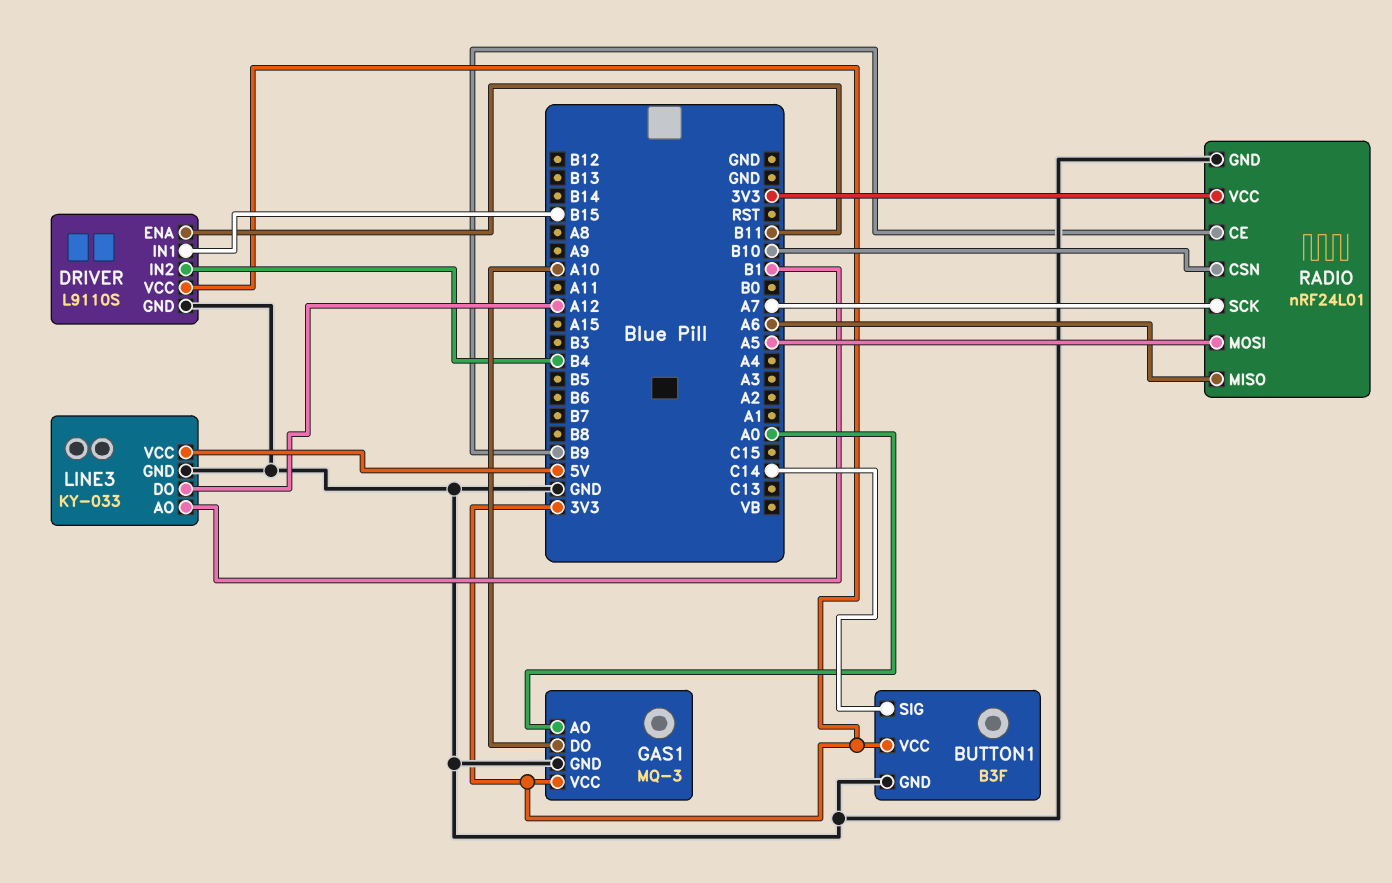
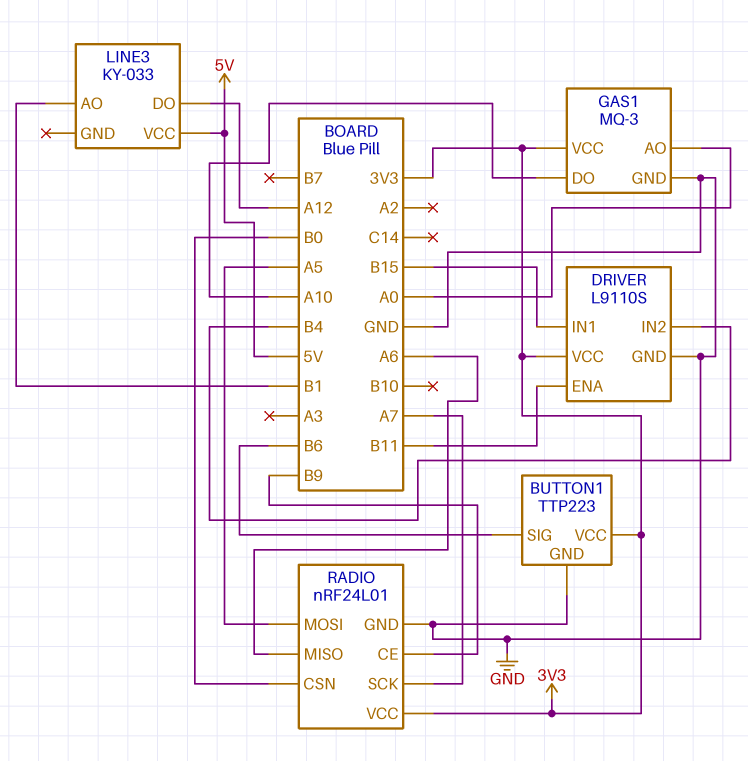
BUTTON1: B3F -> TTP223
BUTTON1 pin SIG: C14 -> B6
LINE3 pin GND: GND -> none
RADIO pin CSN: B10 -> B0

